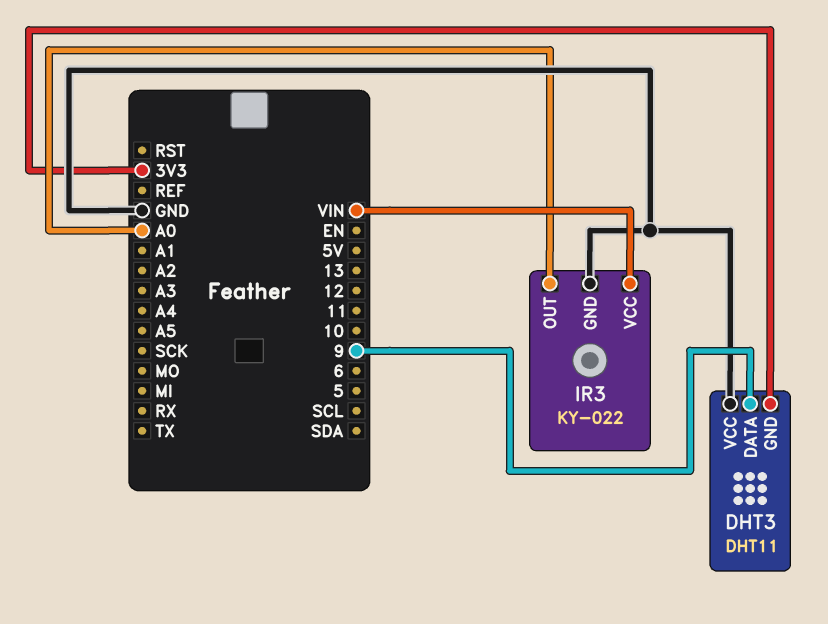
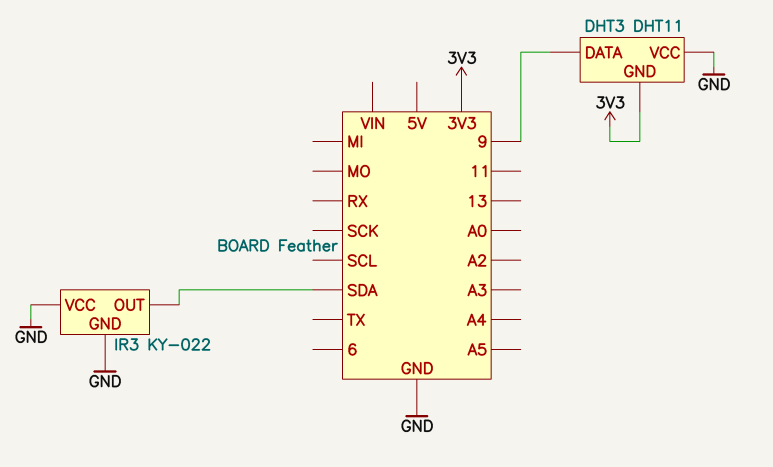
IR3 pin OUT: A0 -> SDA
IR3 pin VCC: VIN -> GND

